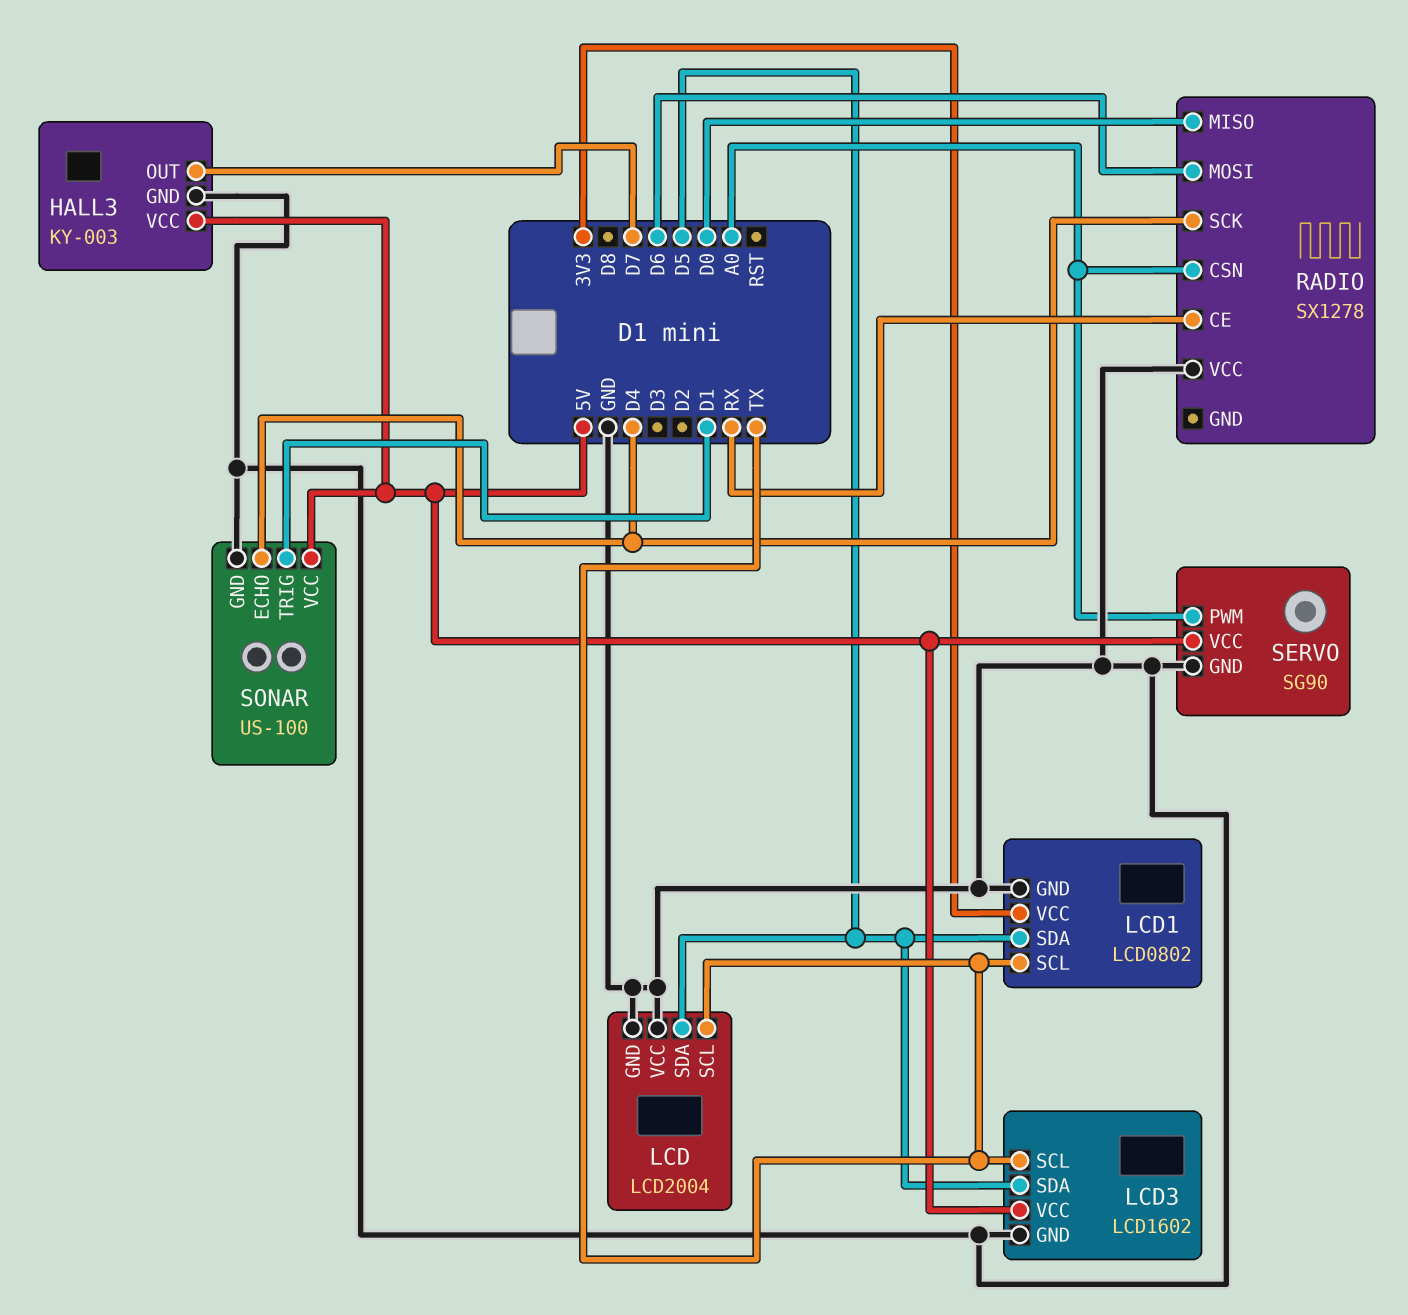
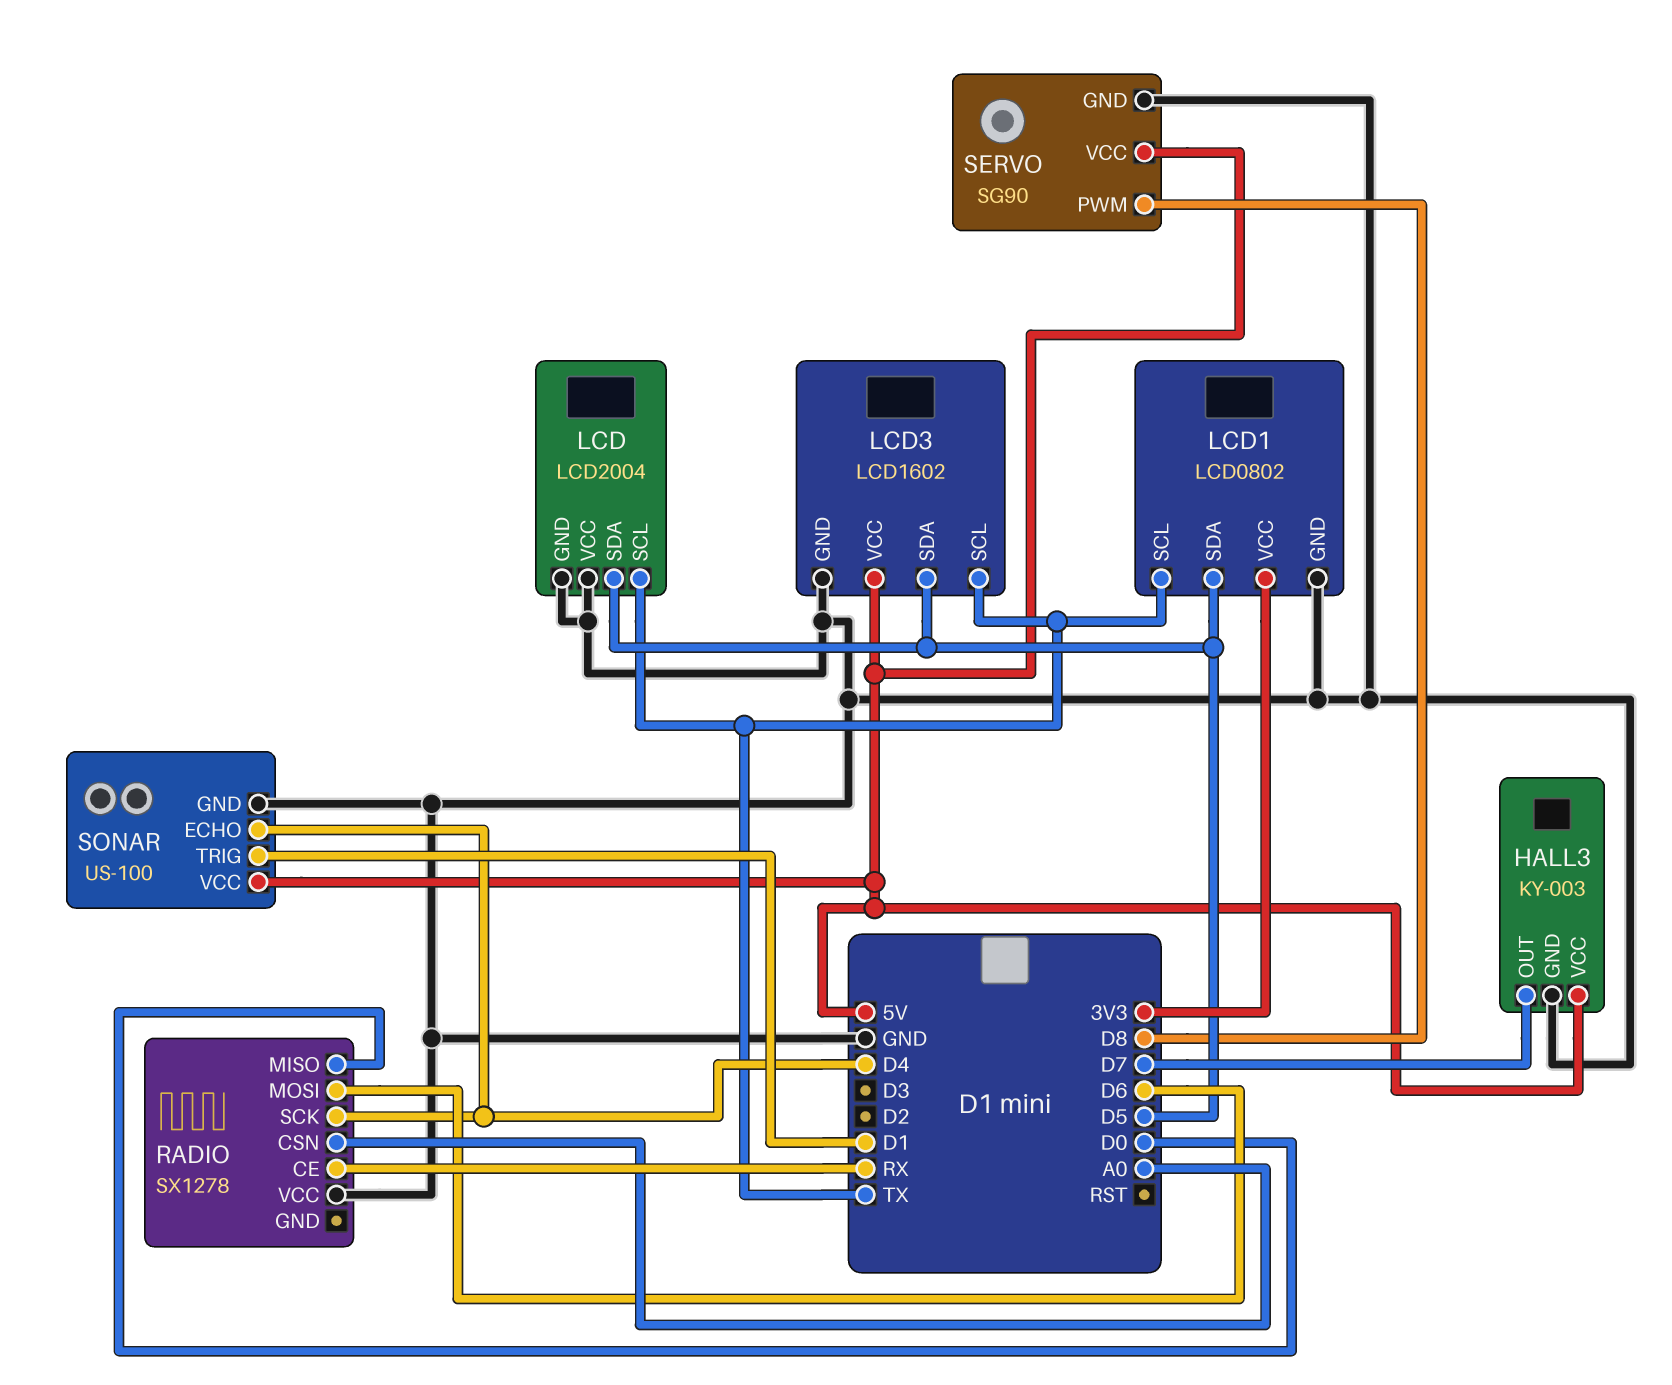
SERVO pin PWM: A0 -> D8

